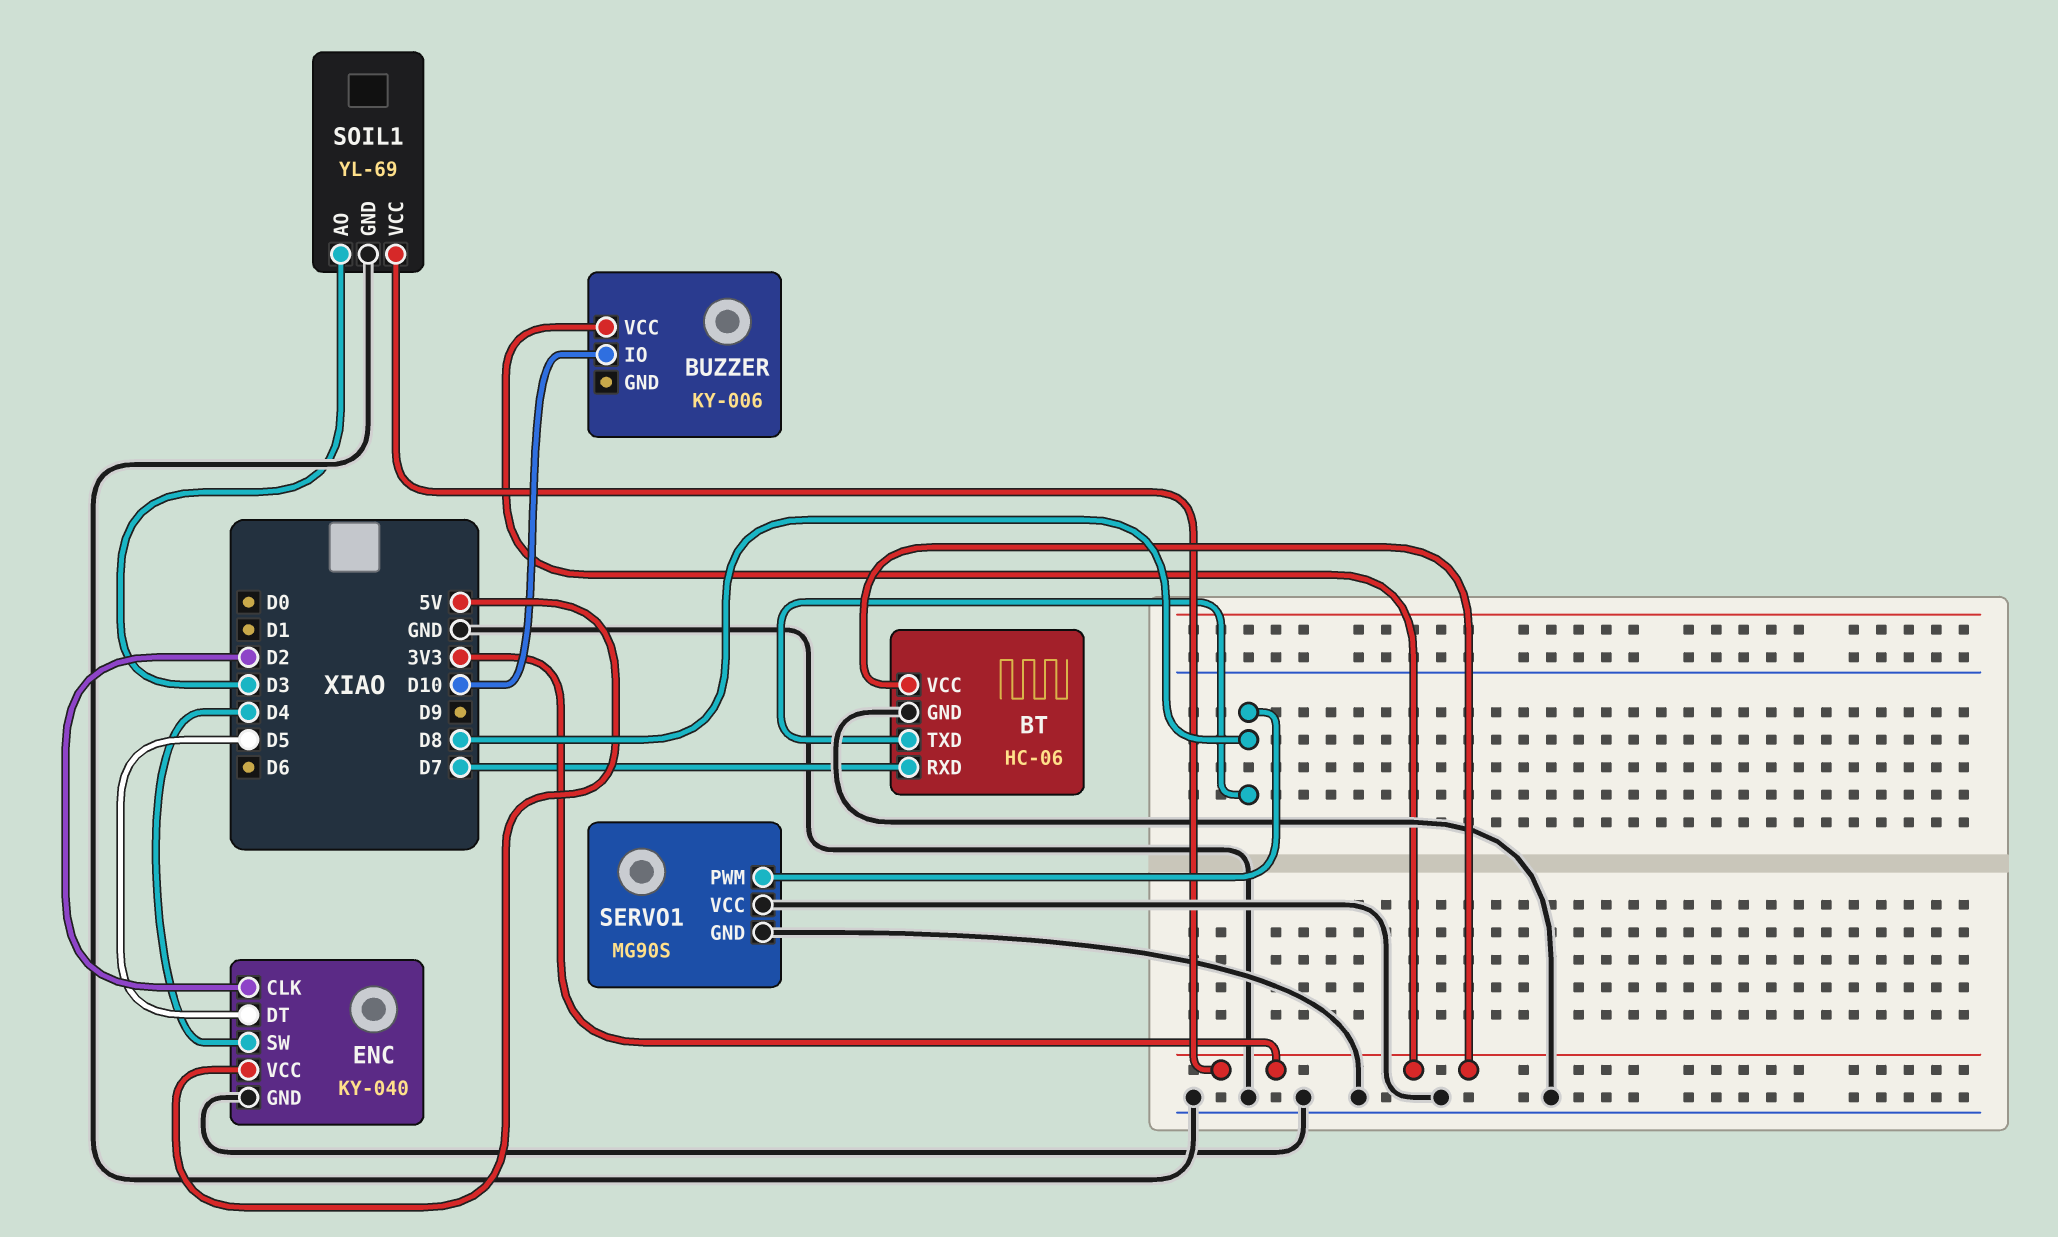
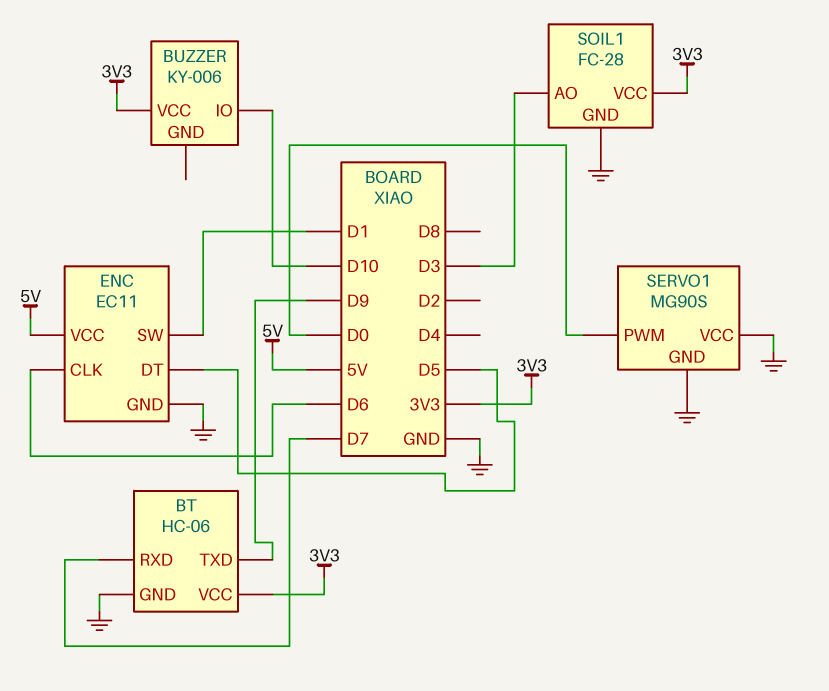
BT pin TXD: D8 -> D9
ENC: KY-040 -> EC11
ENC pin CLK: D2 -> D6
ENC pin SW: D4 -> D1
SERVO1 pin PWM: D8 -> D0
SOIL1: YL-69 -> FC-28

